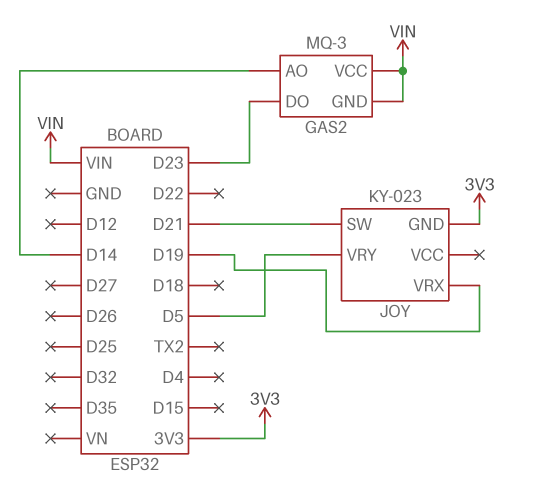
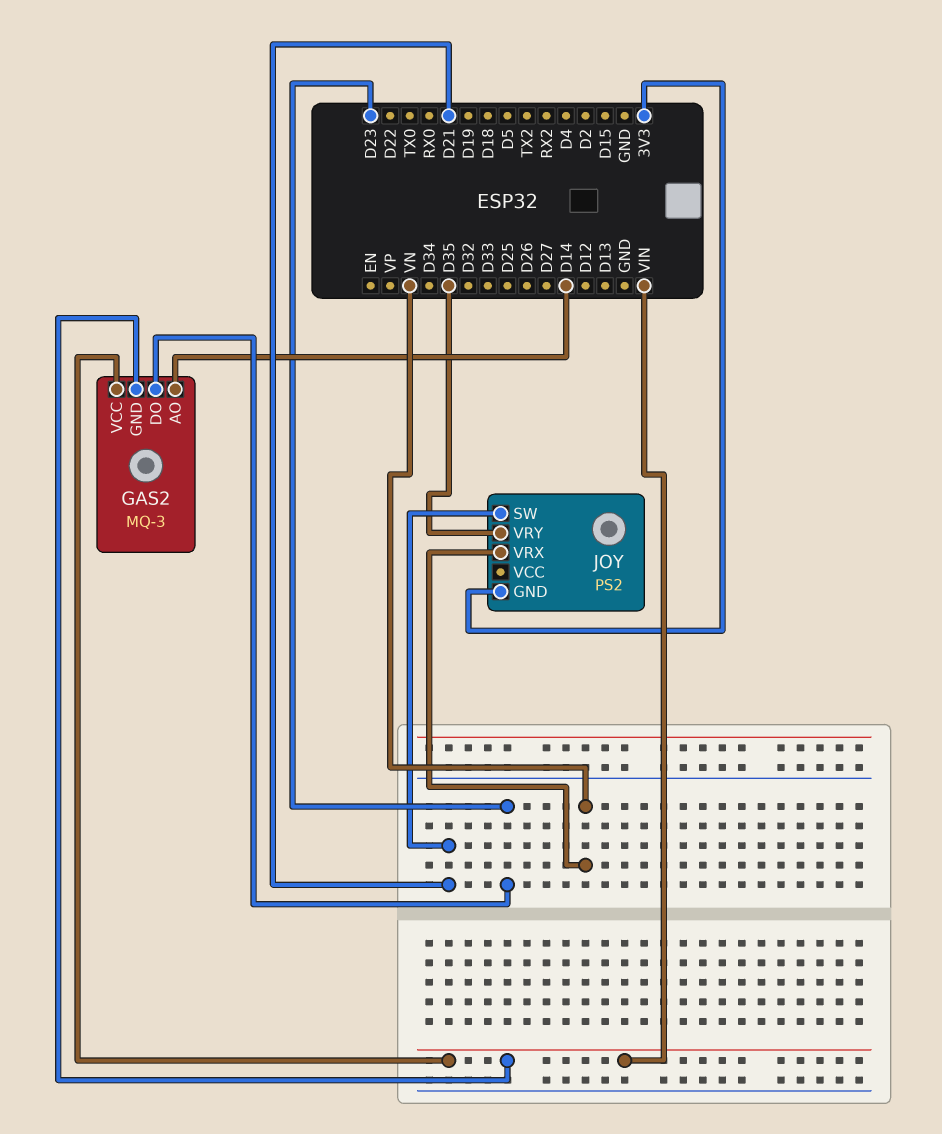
JOY: KY-023 -> PS2
JOY pin VRX: D19 -> VN
JOY pin VRY: D5 -> D35

